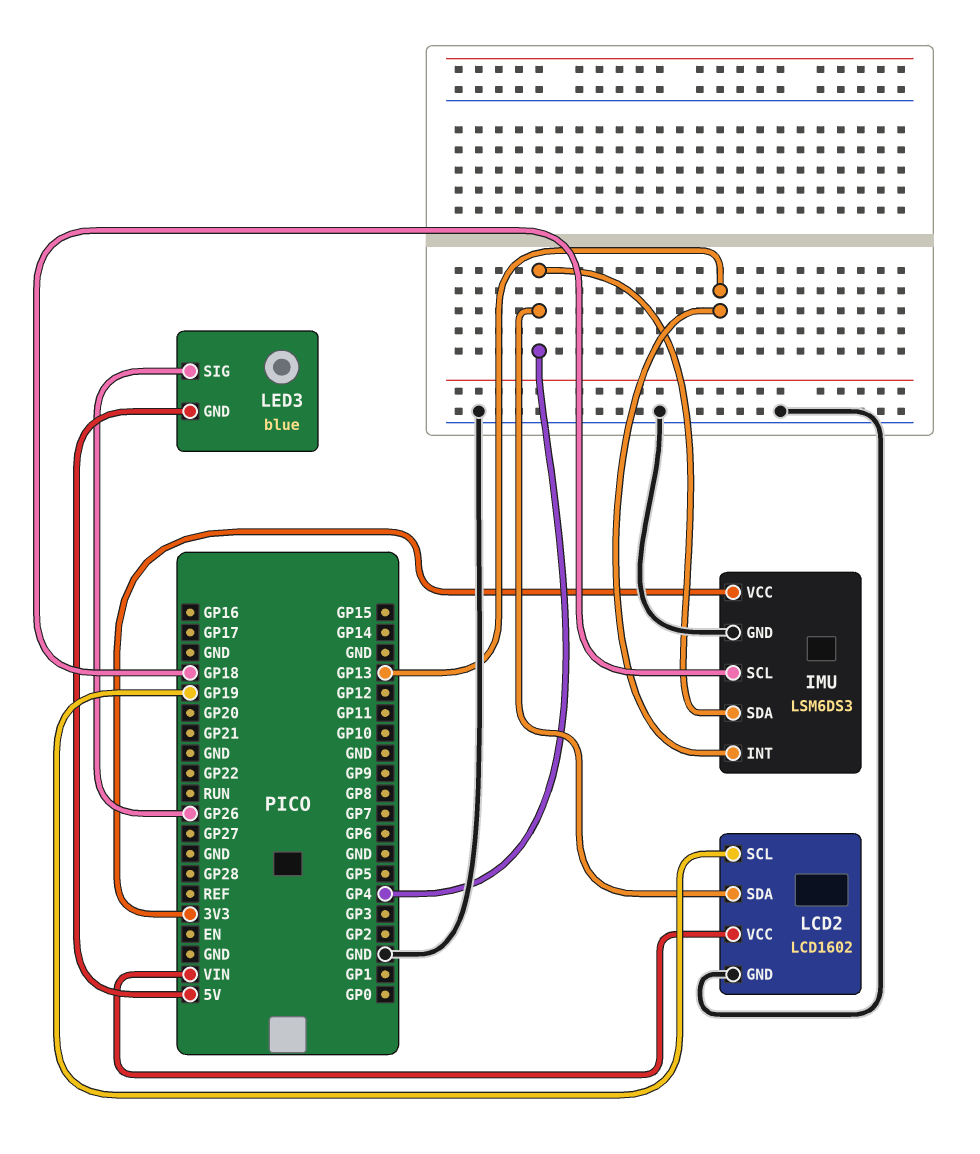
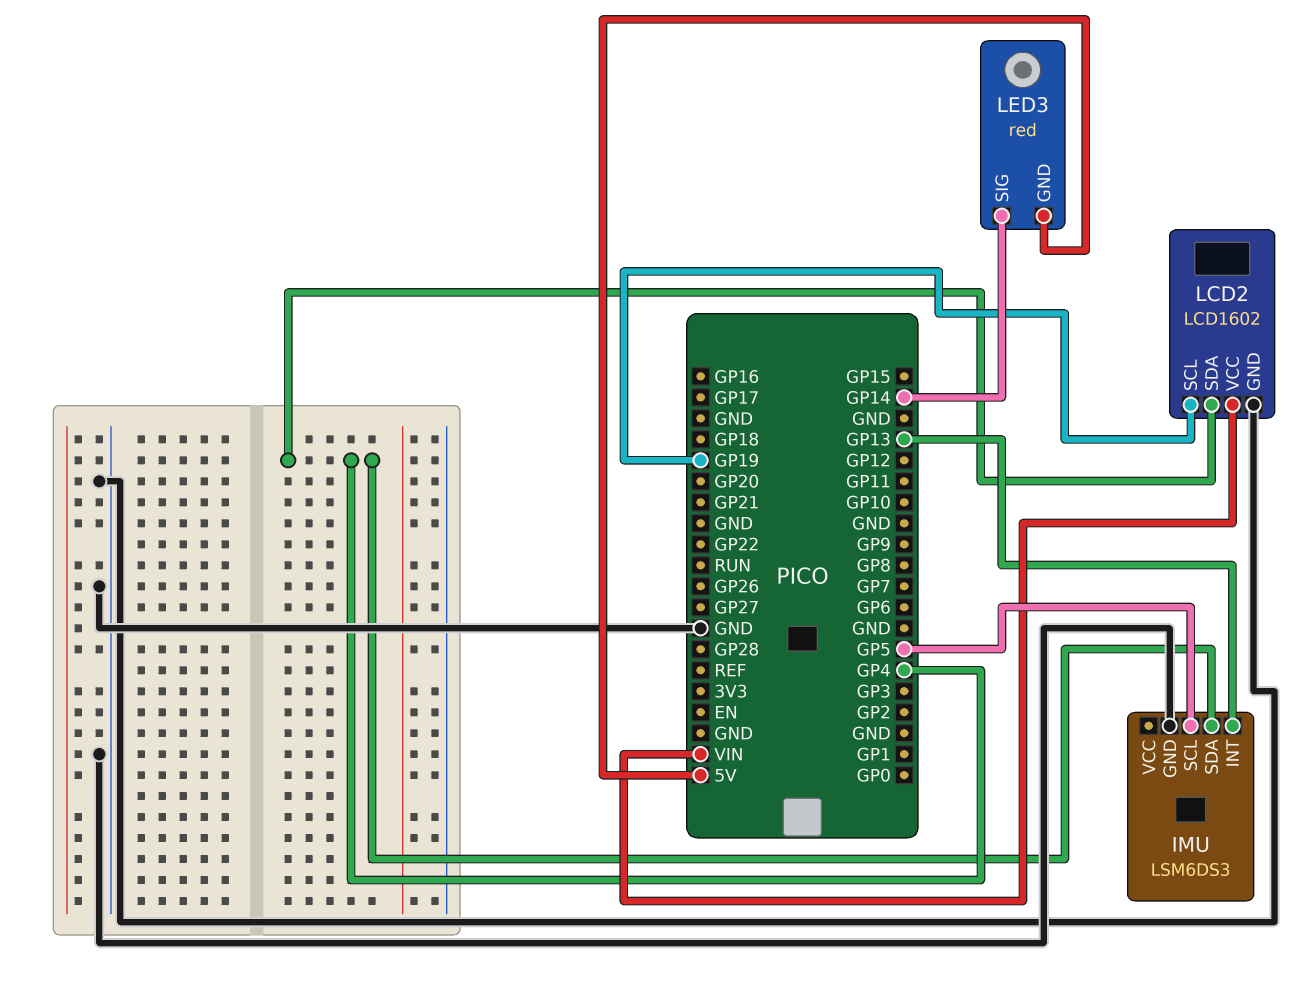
IMU pin SCL: GP18 -> GP5
IMU pin VCC: 3V3 -> none
LED3: blue -> red
LED3 pin SIG: GP26 -> GP14

